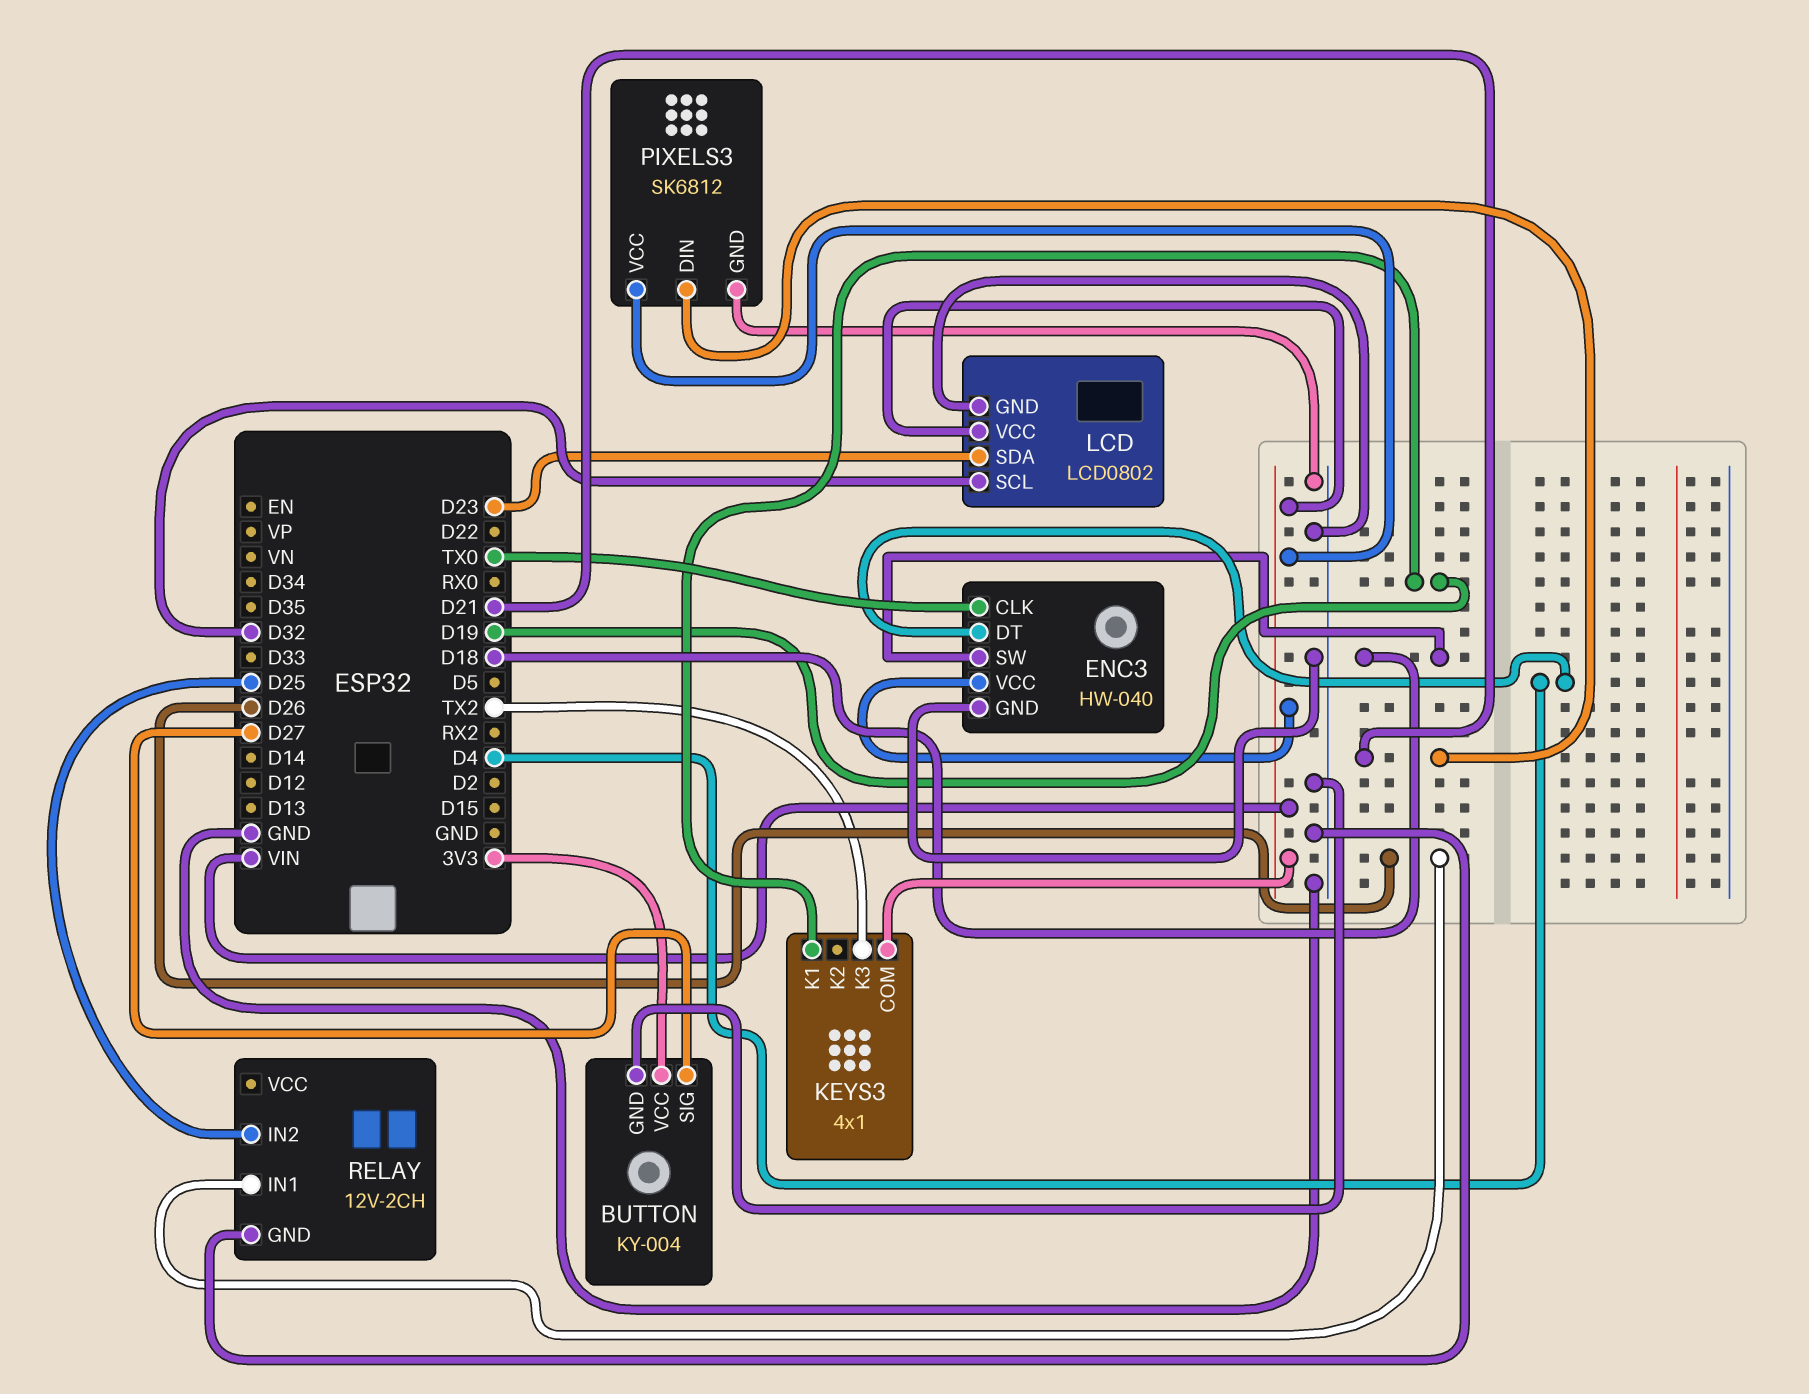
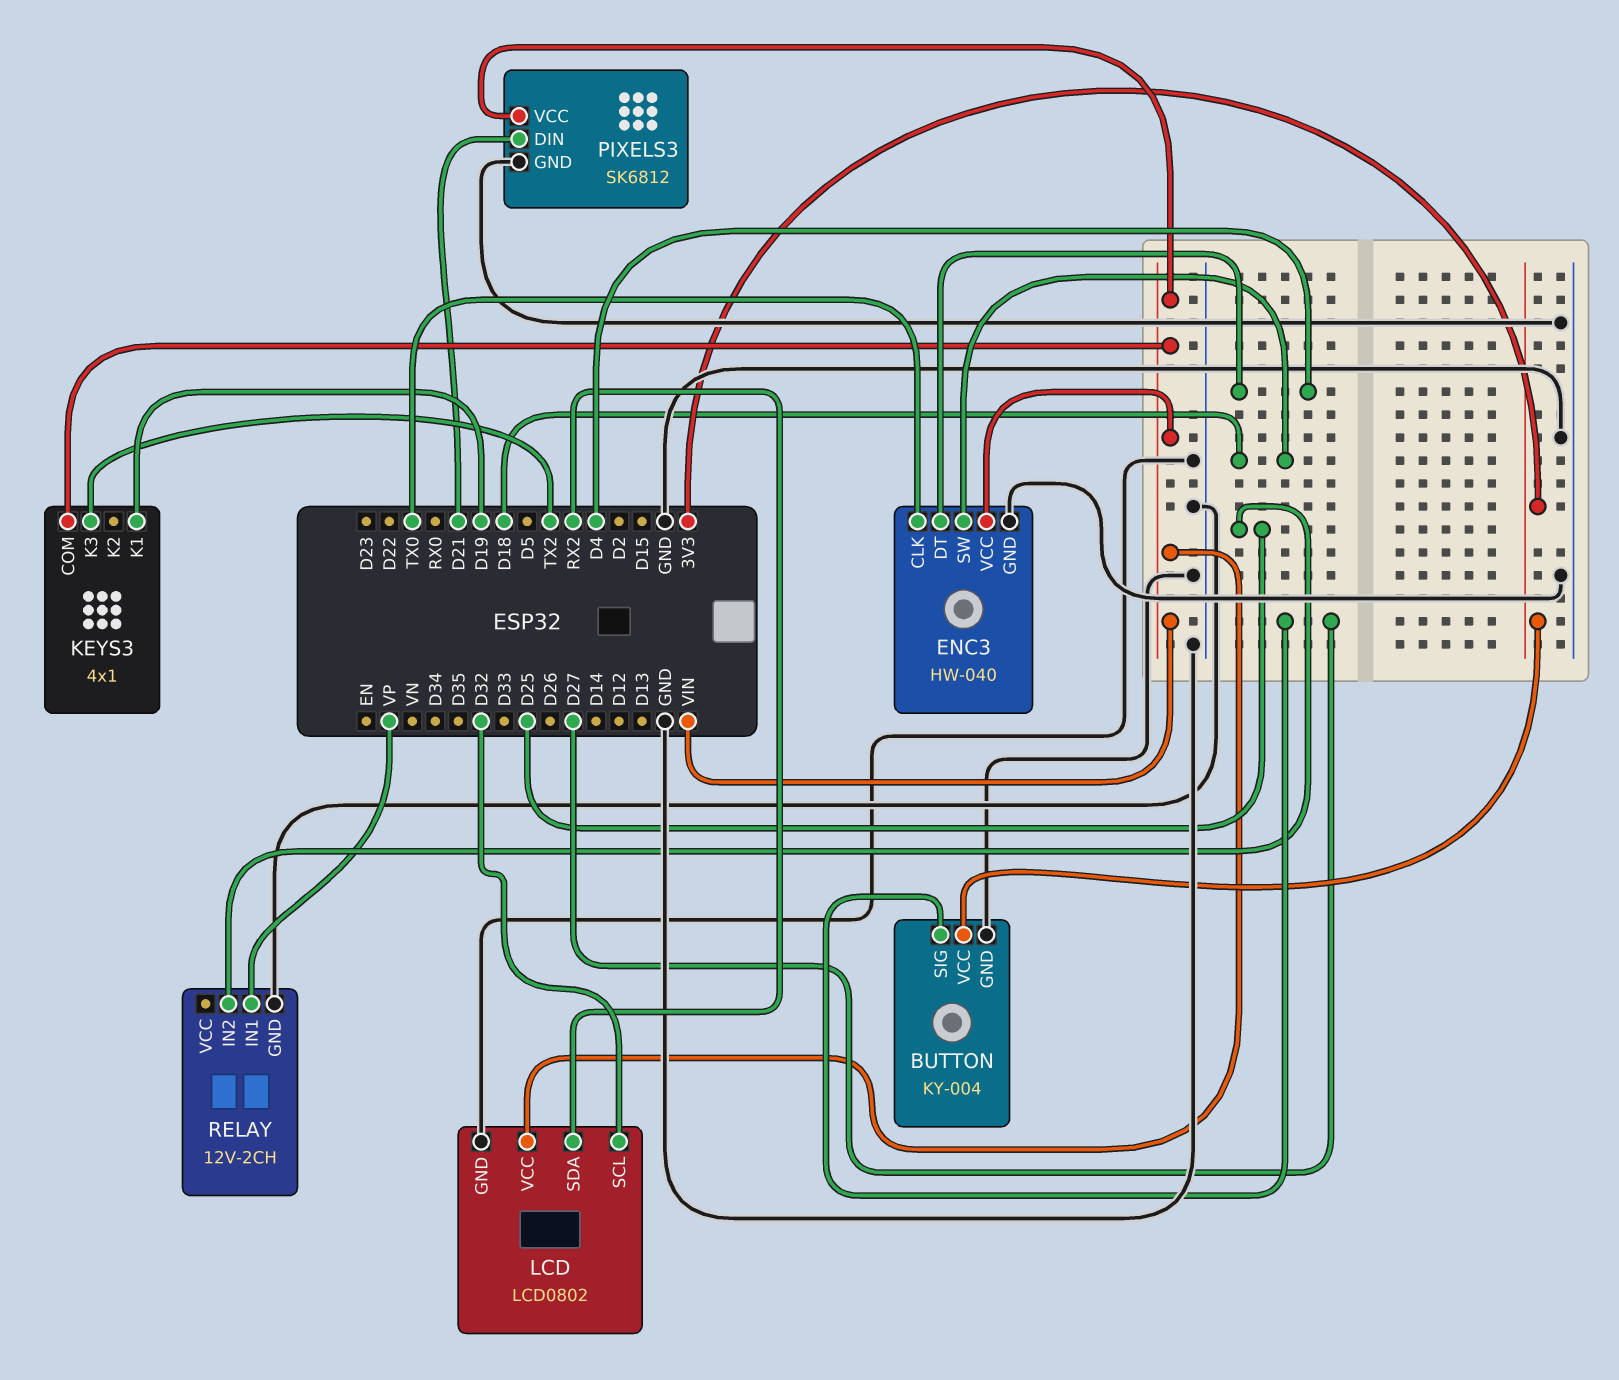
LCD pin SDA: D23 -> RX2
RELAY pin IN1: D26 -> VP

